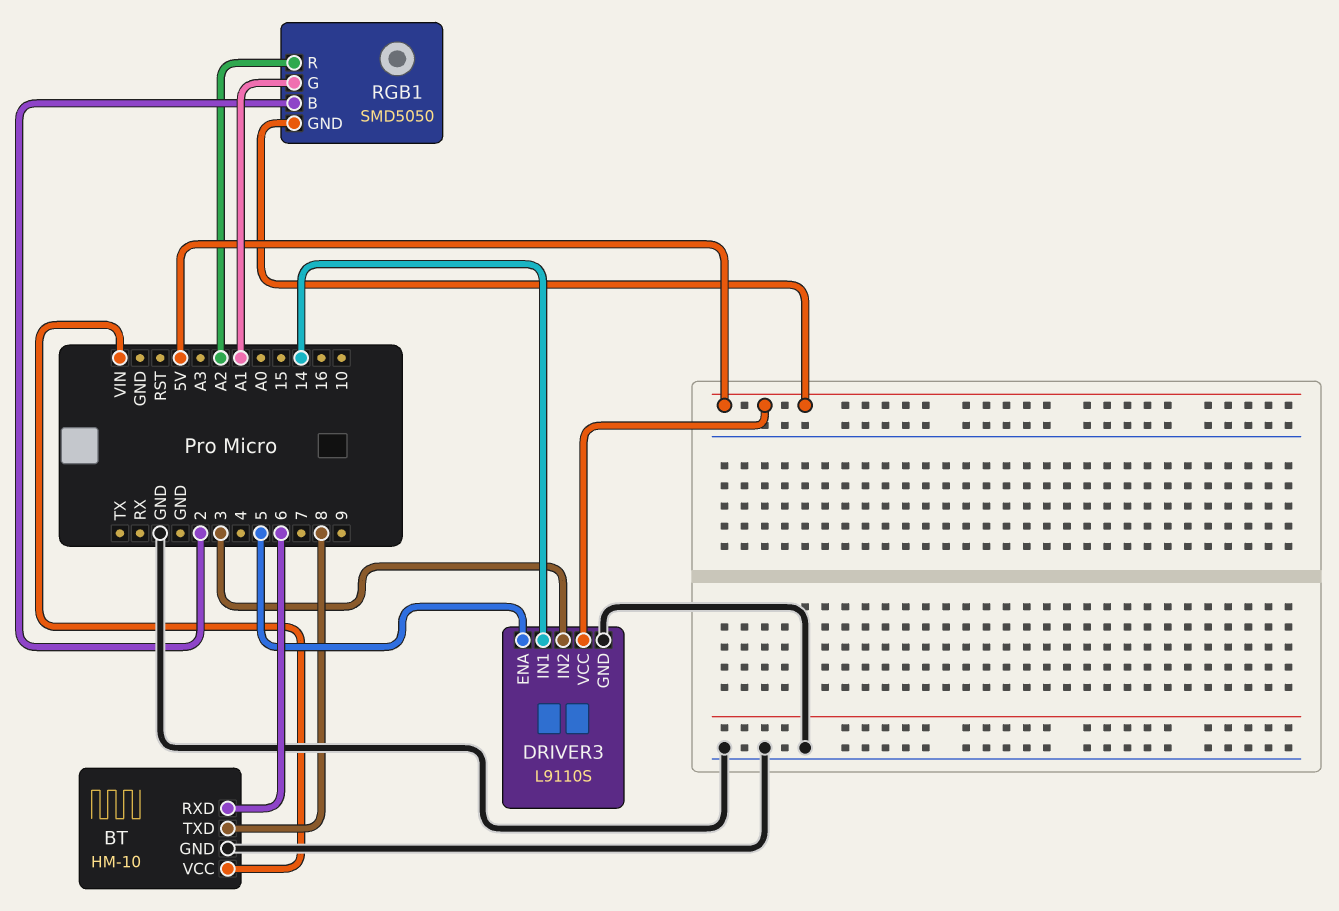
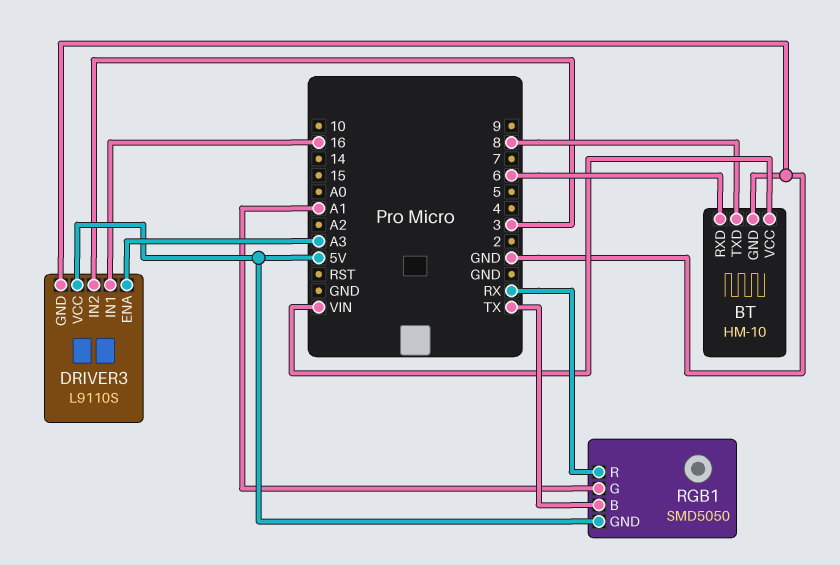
DRIVER3 pin ENA: 5 -> A3
DRIVER3 pin IN1: 14 -> 16
RGB1 pin B: 2 -> TX
RGB1 pin R: A2 -> RX

